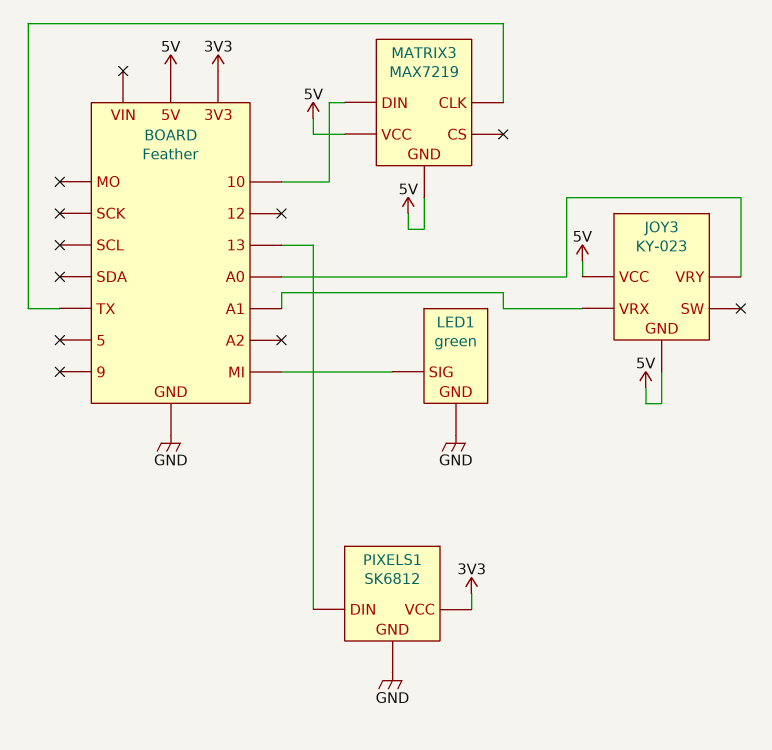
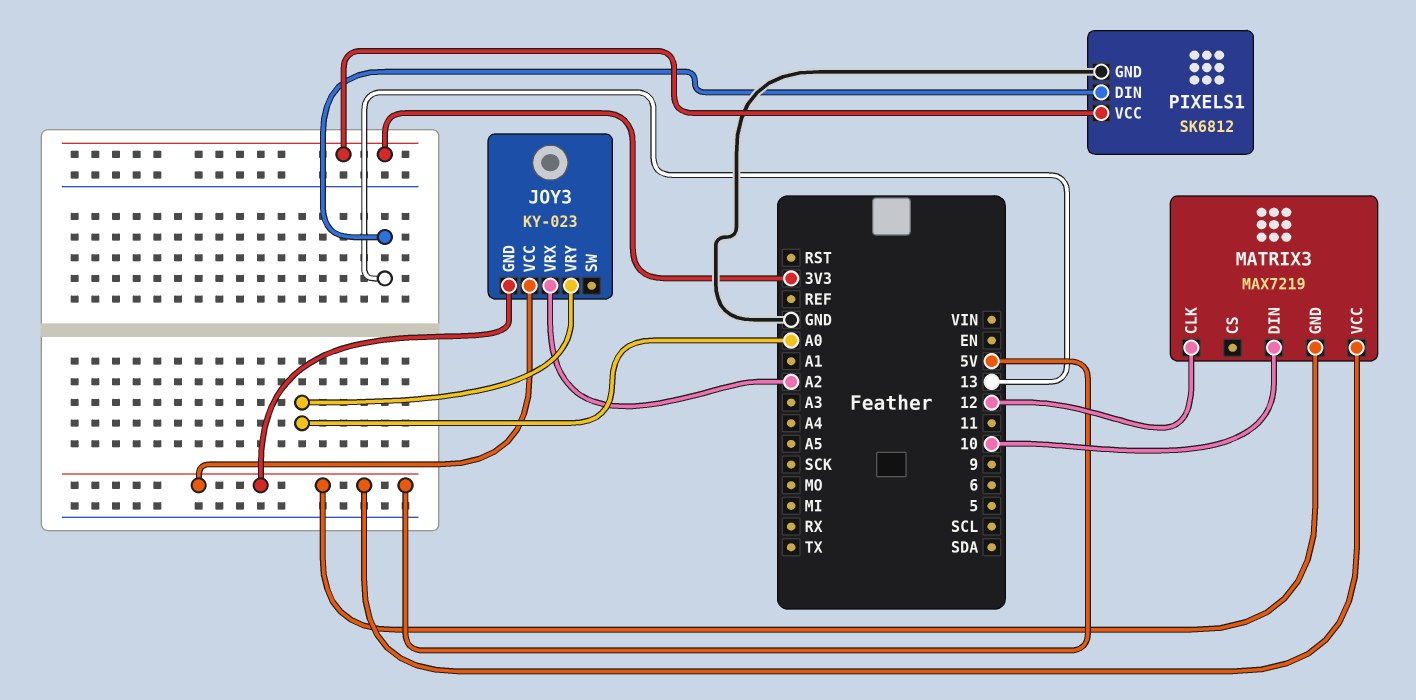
JOY3 pin VRX: A1 -> A2
LED1: green -> none
LED1 pin GND: GND -> none
LED1 pin SIG: MI -> none
MATRIX3 pin CLK: TX -> 12

